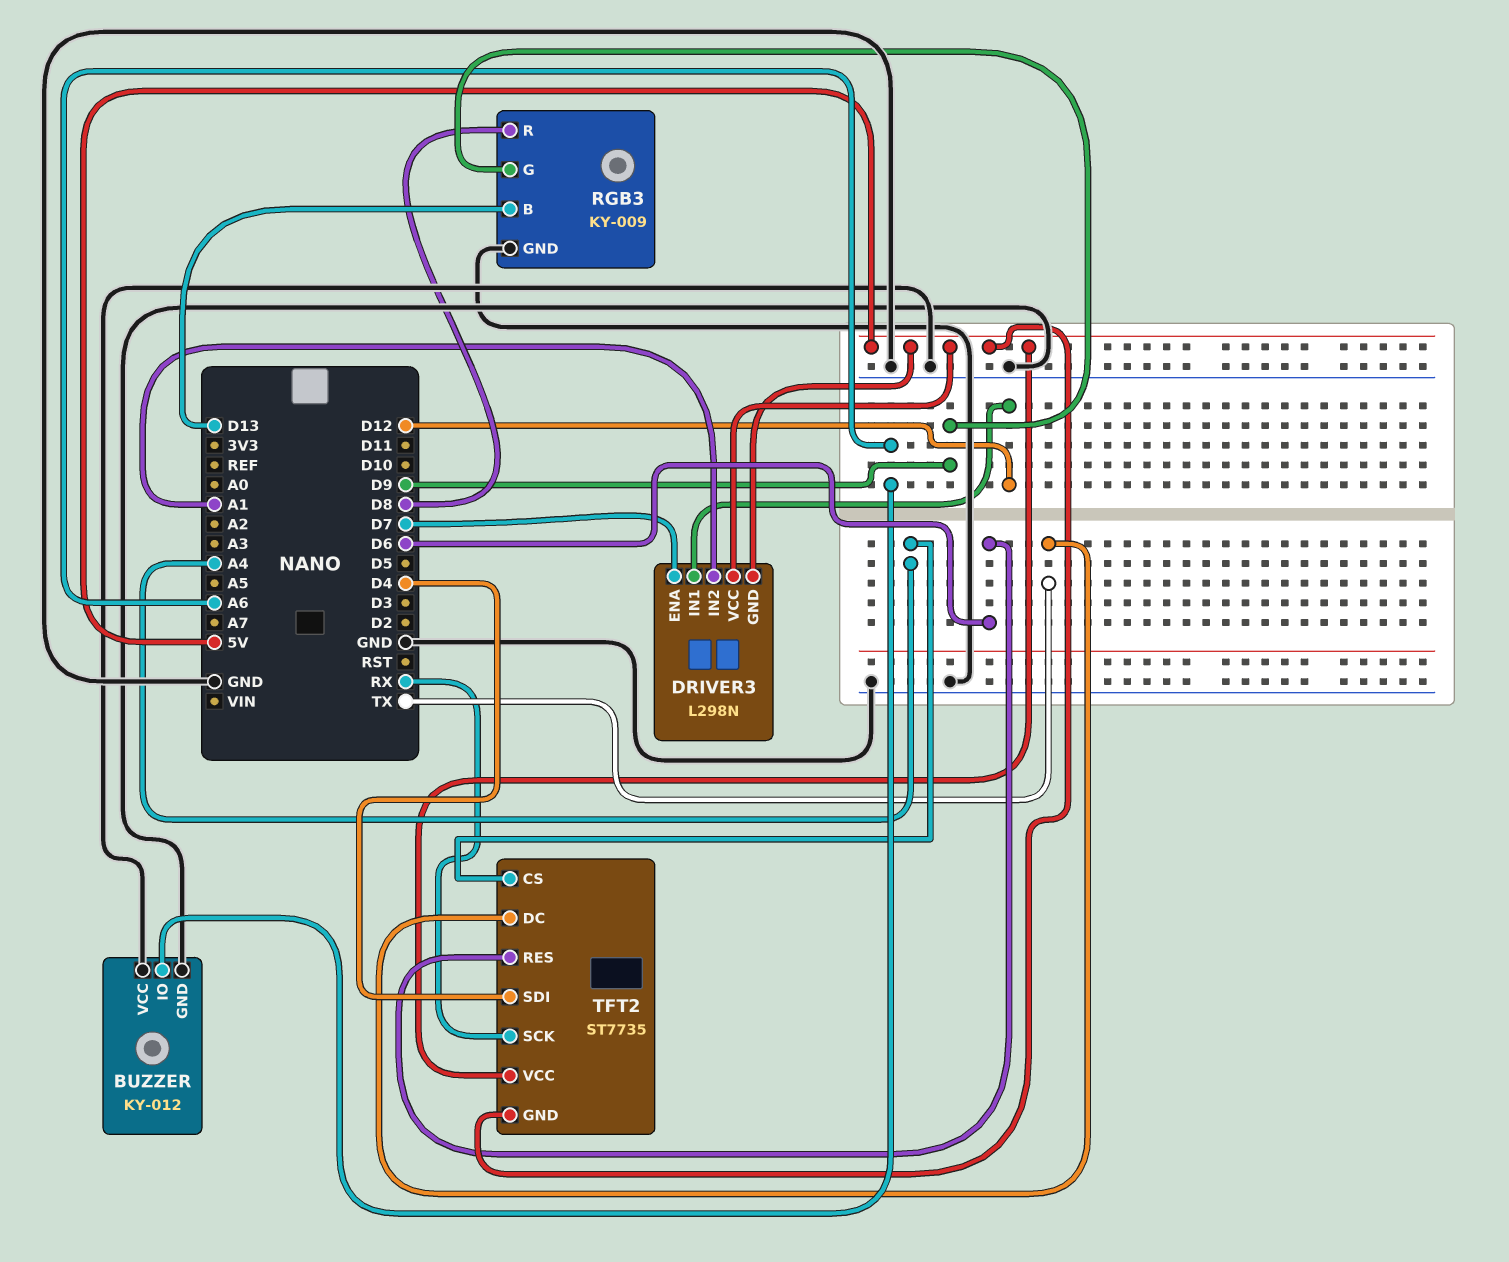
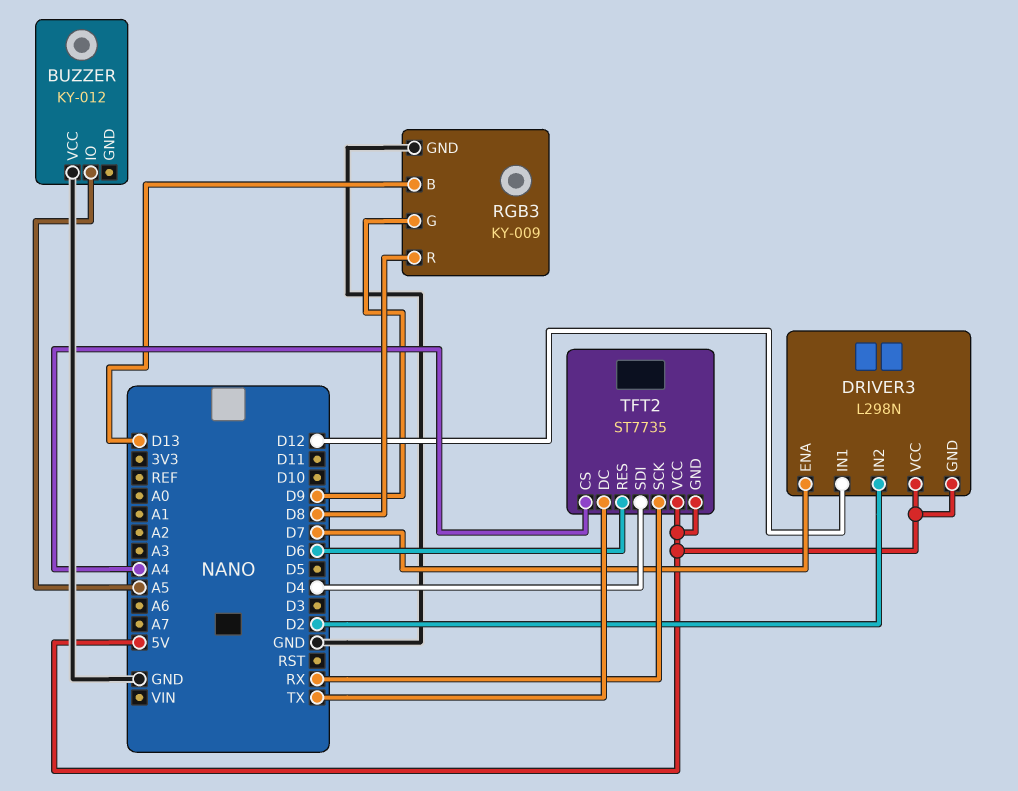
BUZZER pin GND: GND -> none
BUZZER pin IO: A6 -> A5
DRIVER3 pin IN2: A1 -> D2

